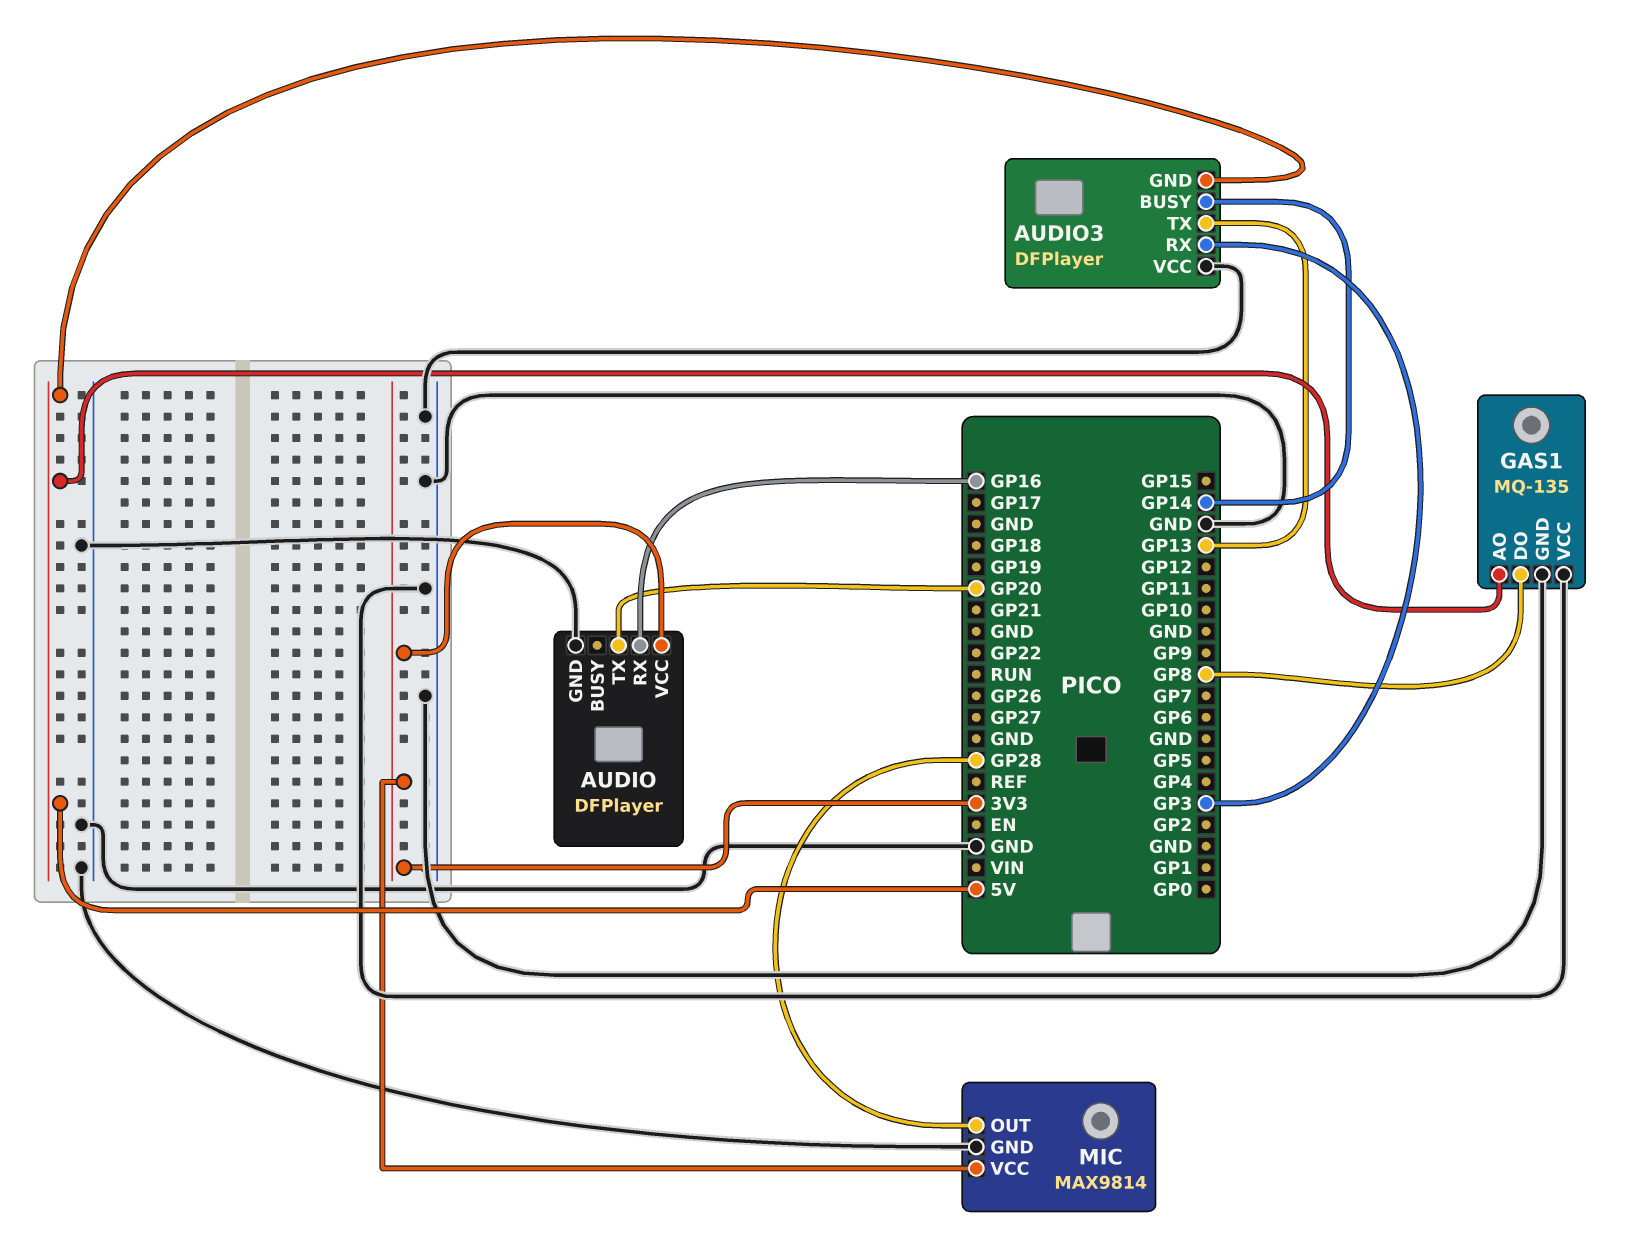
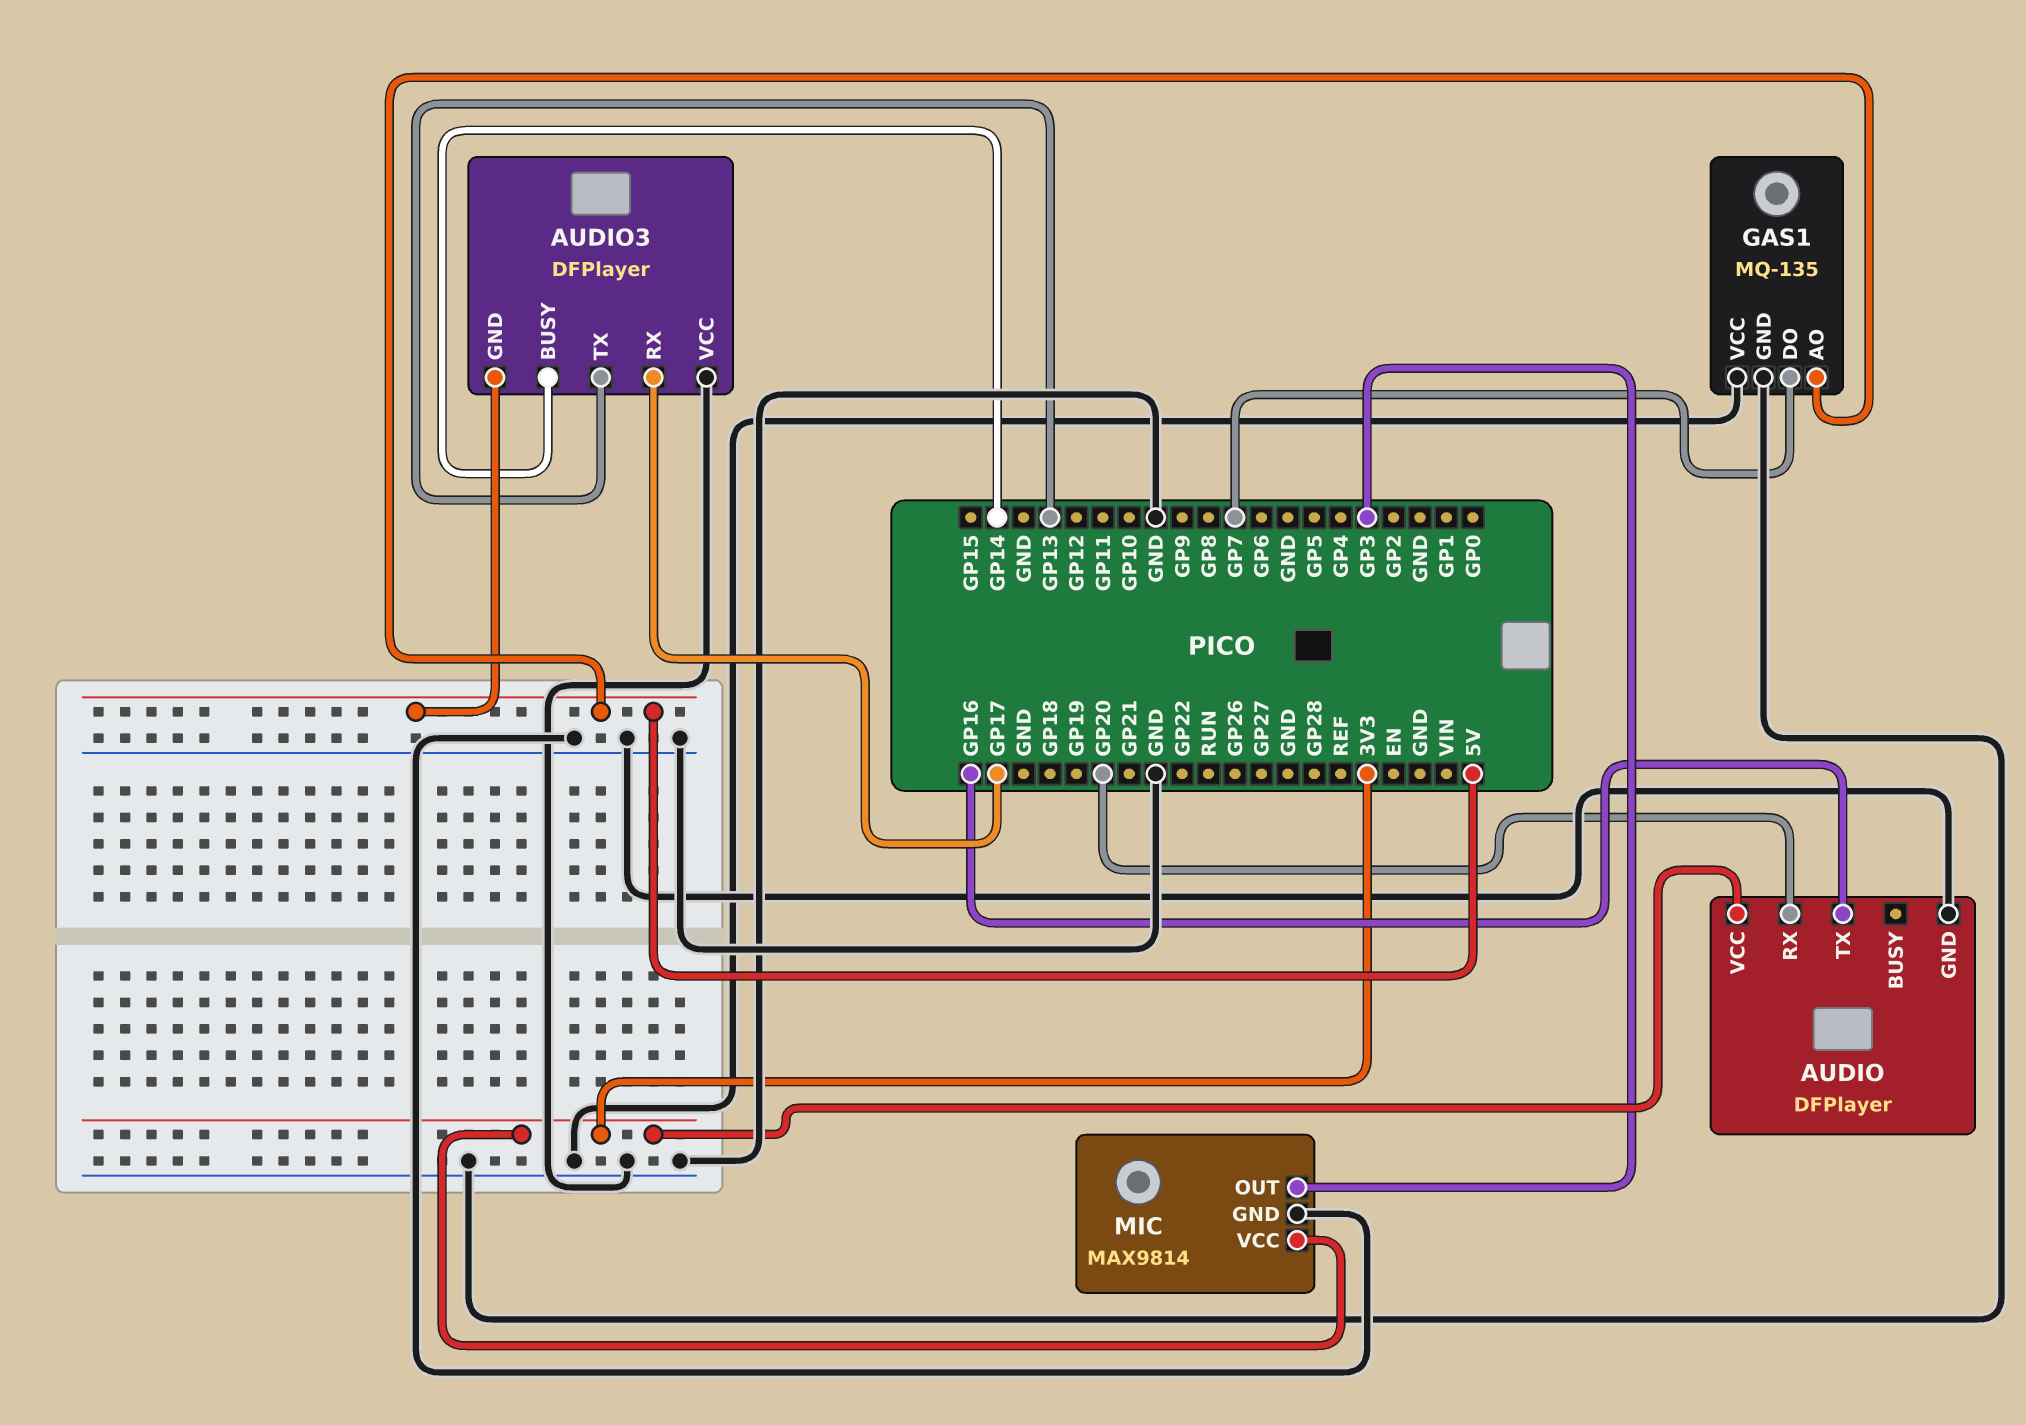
AUDIO pin RX: GP16 -> GP20
AUDIO pin TX: GP20 -> GP16
AUDIO3 pin RX: GP3 -> GP17
GAS1 pin DO: GP8 -> GP7
MIC pin OUT: GP28 -> GP3

